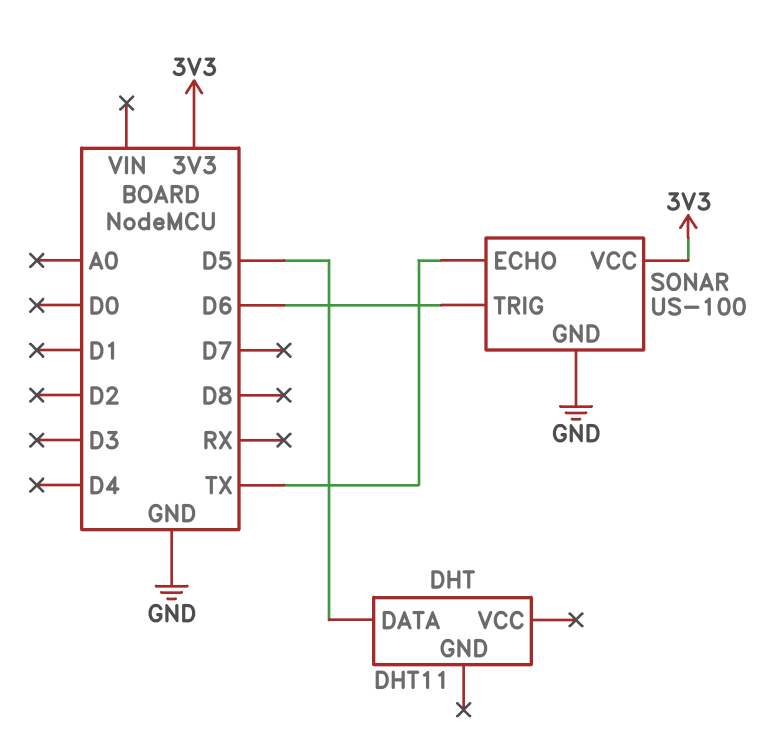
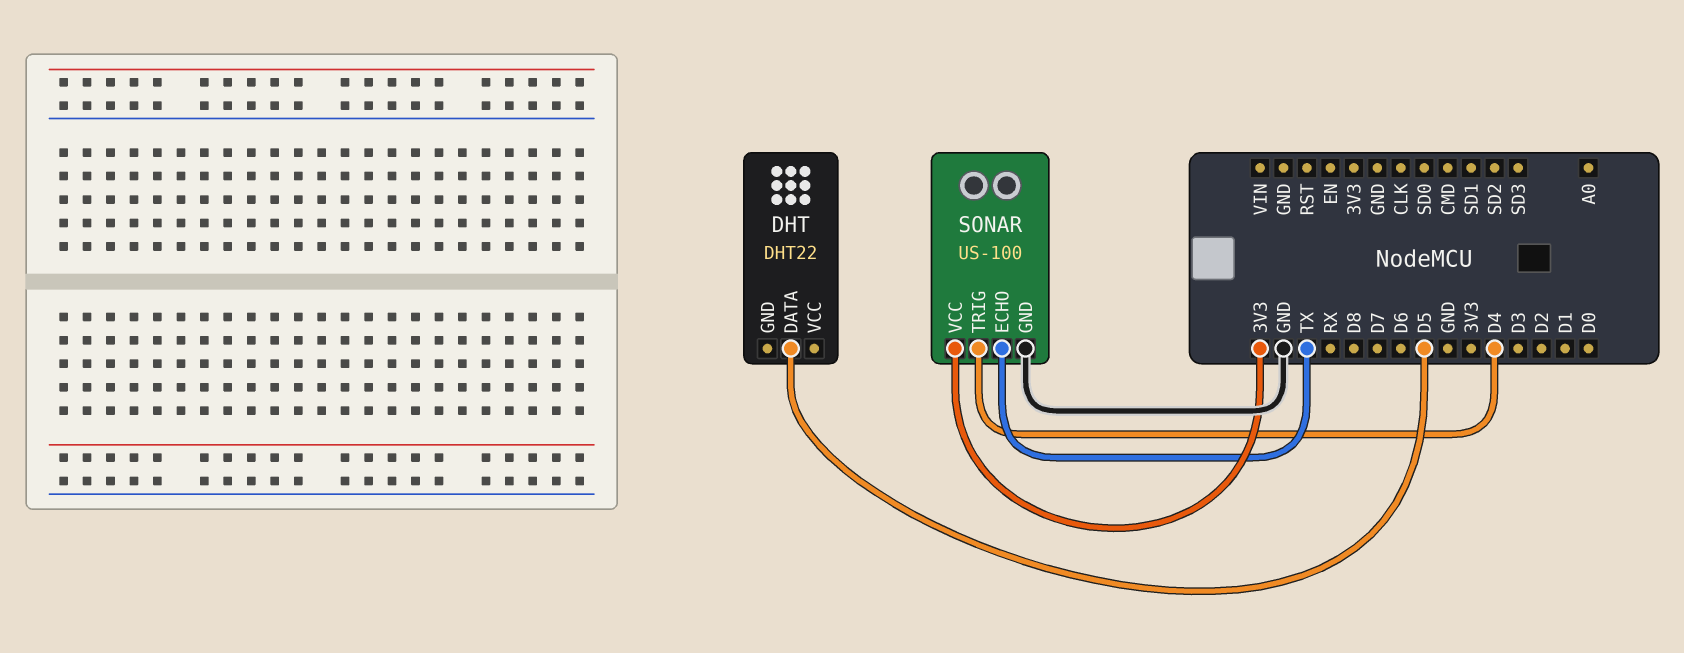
DHT: DHT11 -> DHT22
SONAR pin TRIG: D6 -> D4

